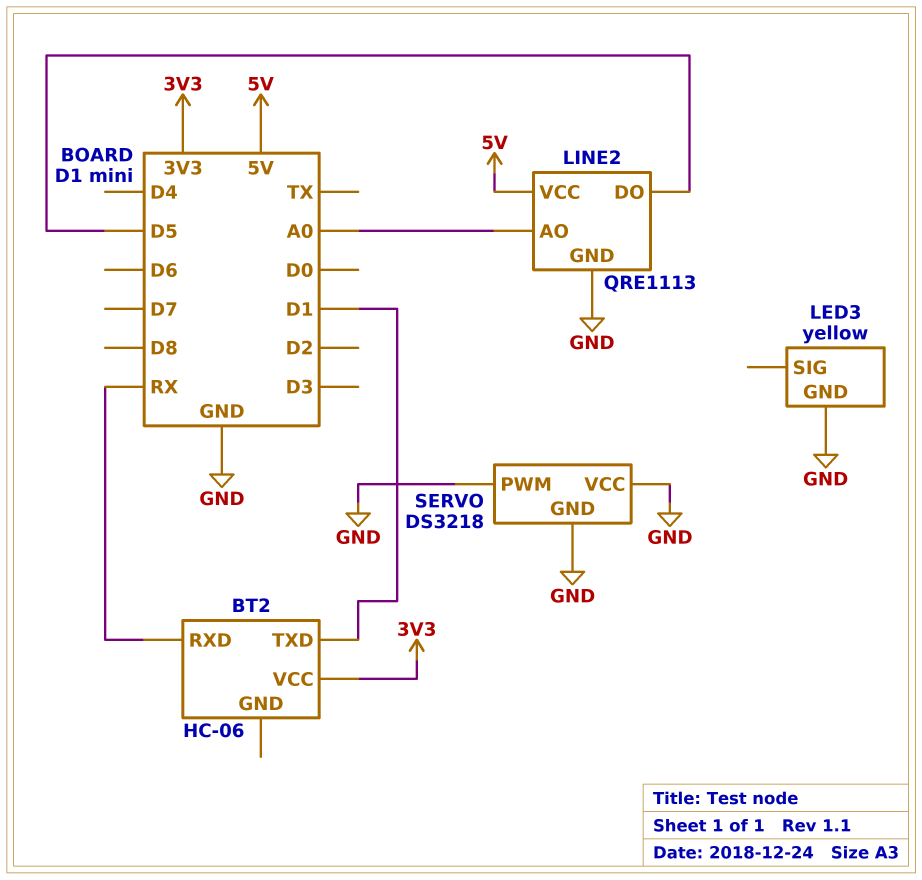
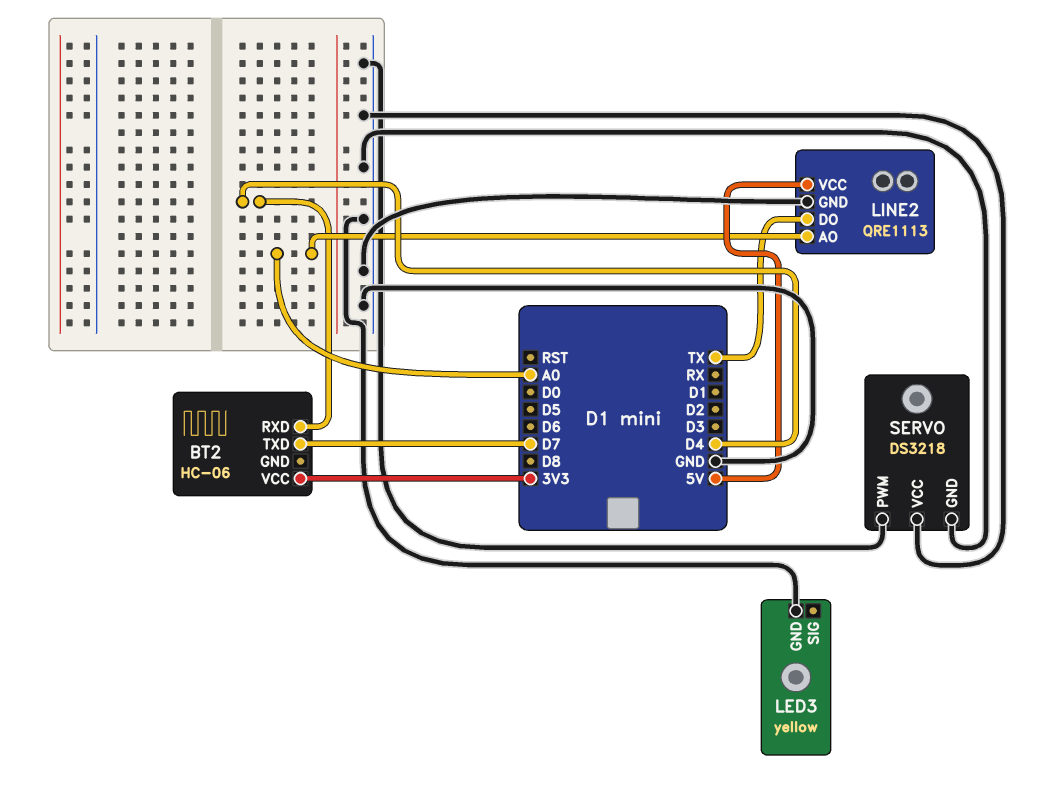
BT2 pin RXD: RX -> D4
BT2 pin TXD: D1 -> D7
LINE2 pin DO: D5 -> TX

